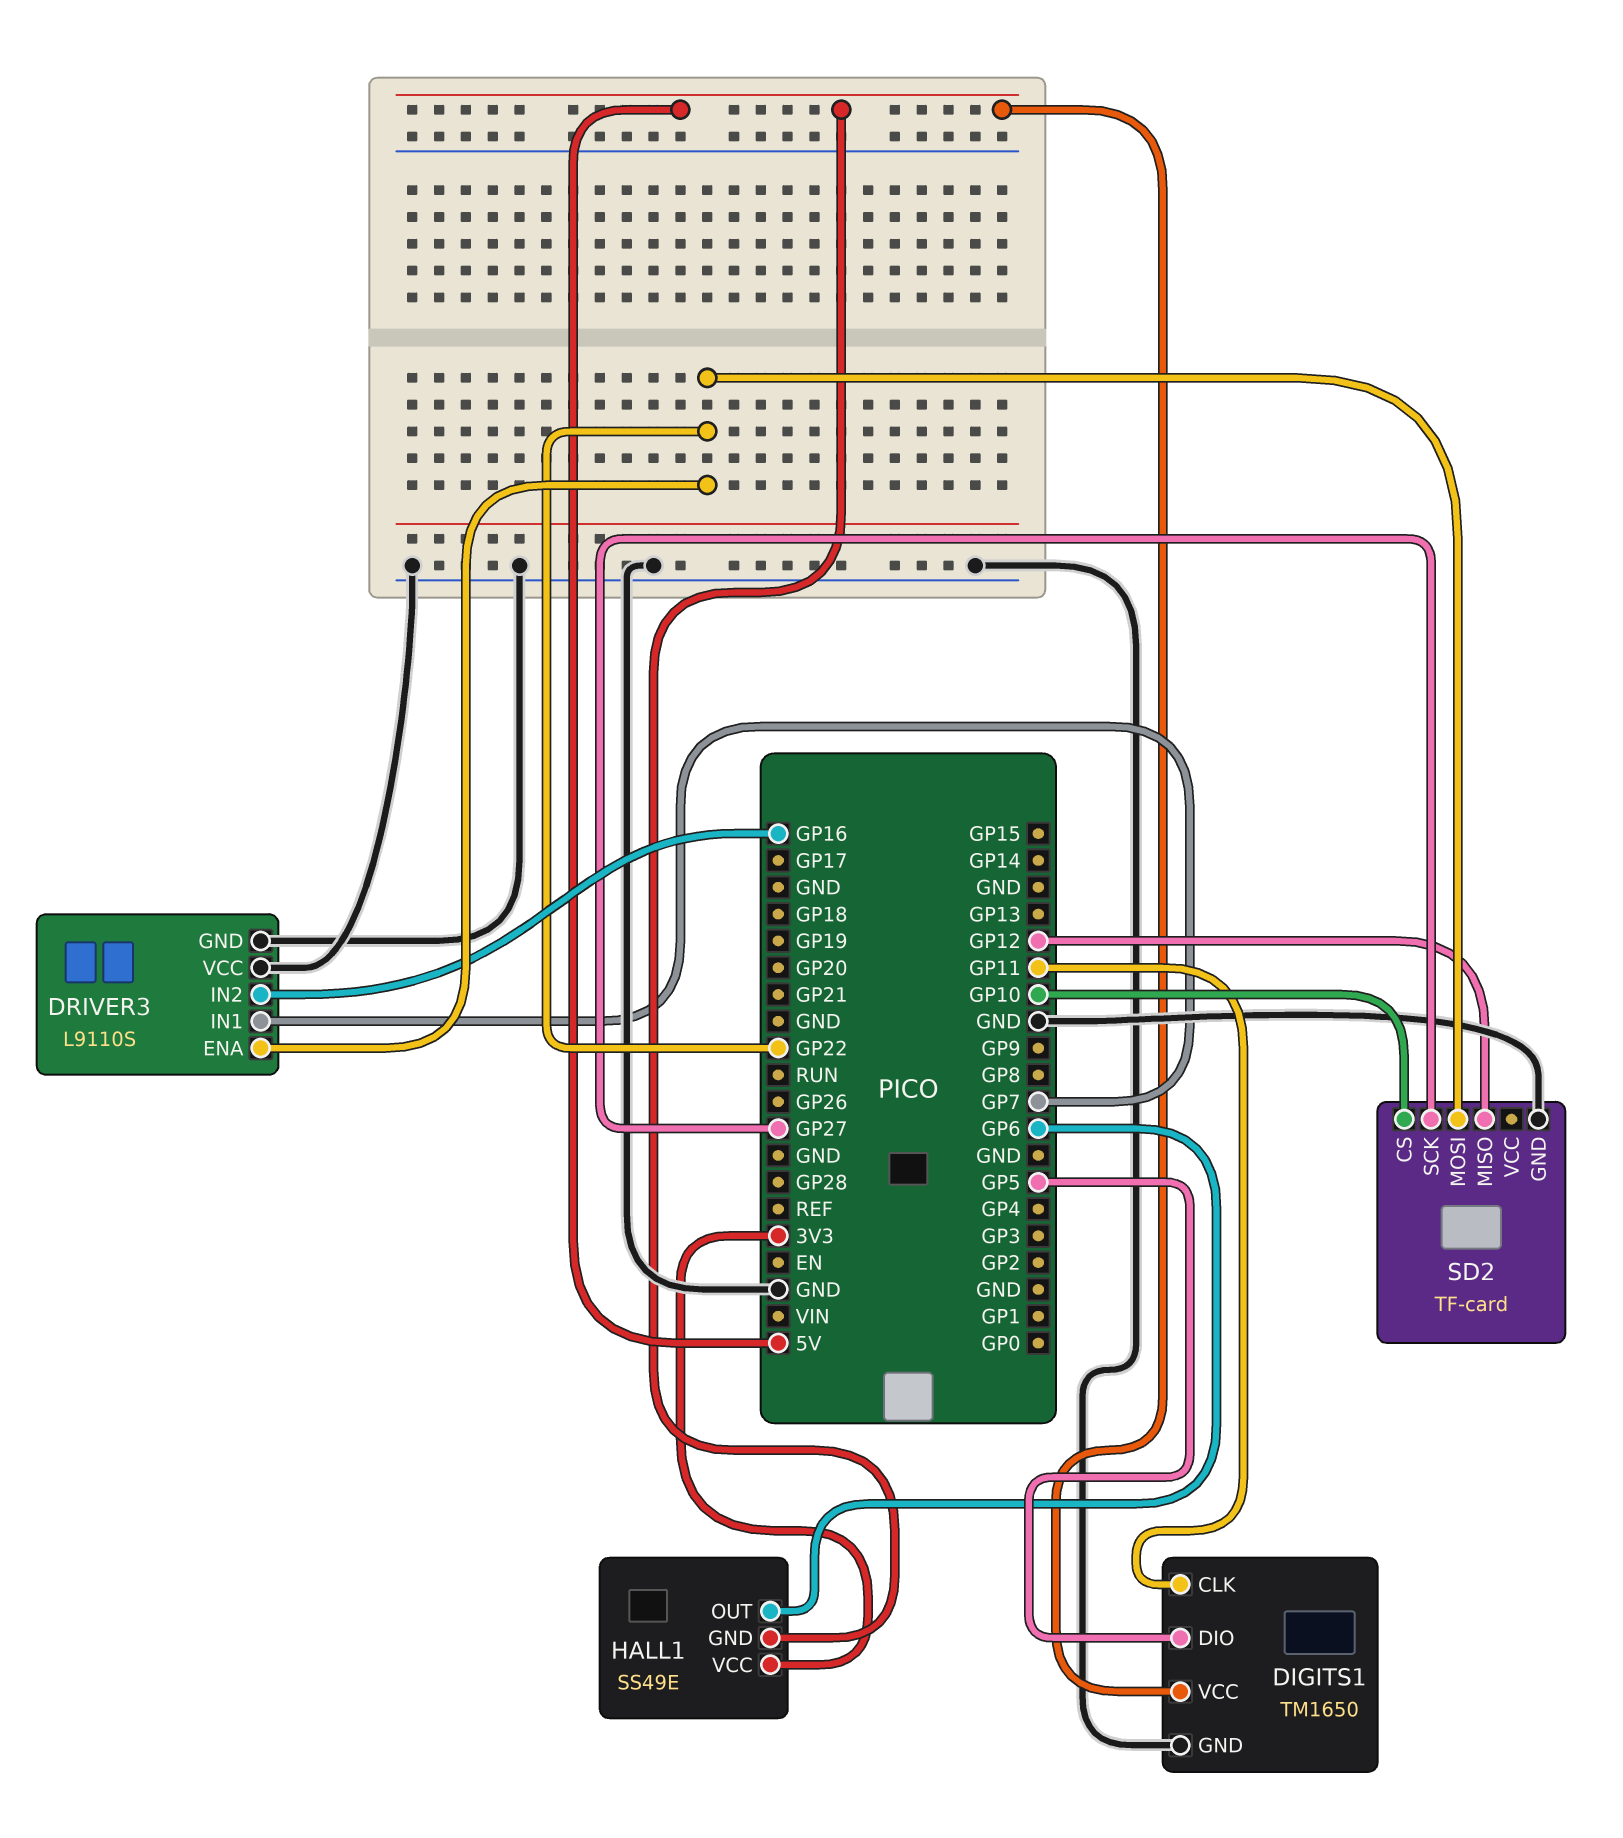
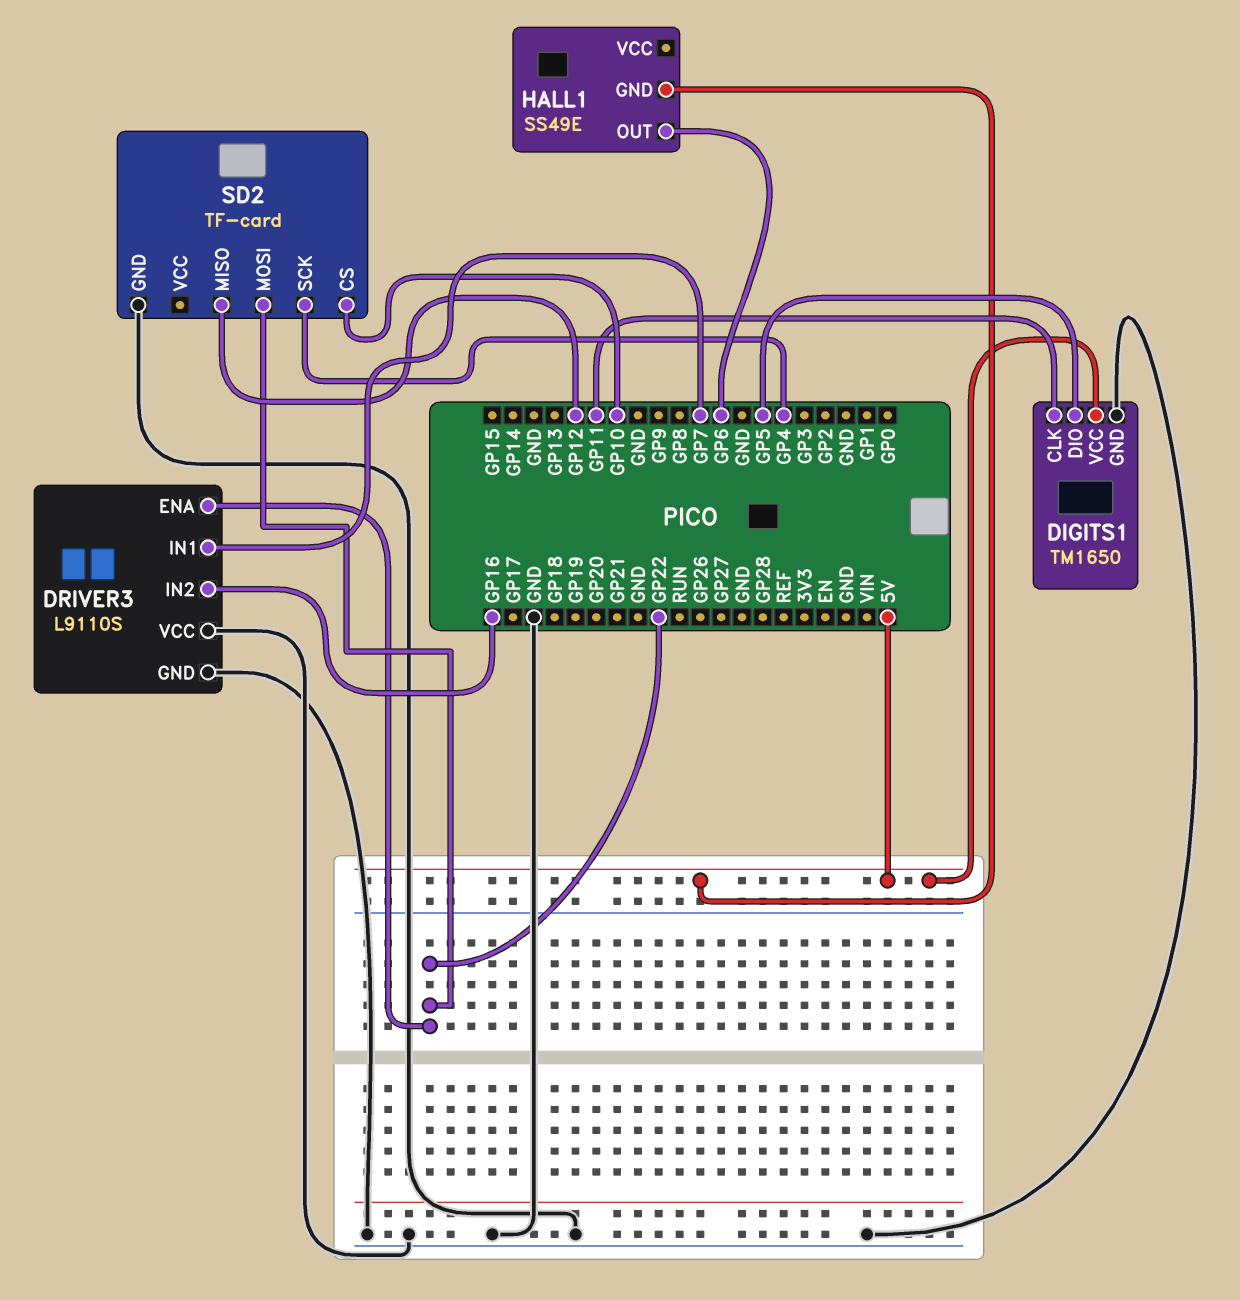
HALL1 pin VCC: 3V3 -> none
SD2 pin SCK: GP27 -> GP4

